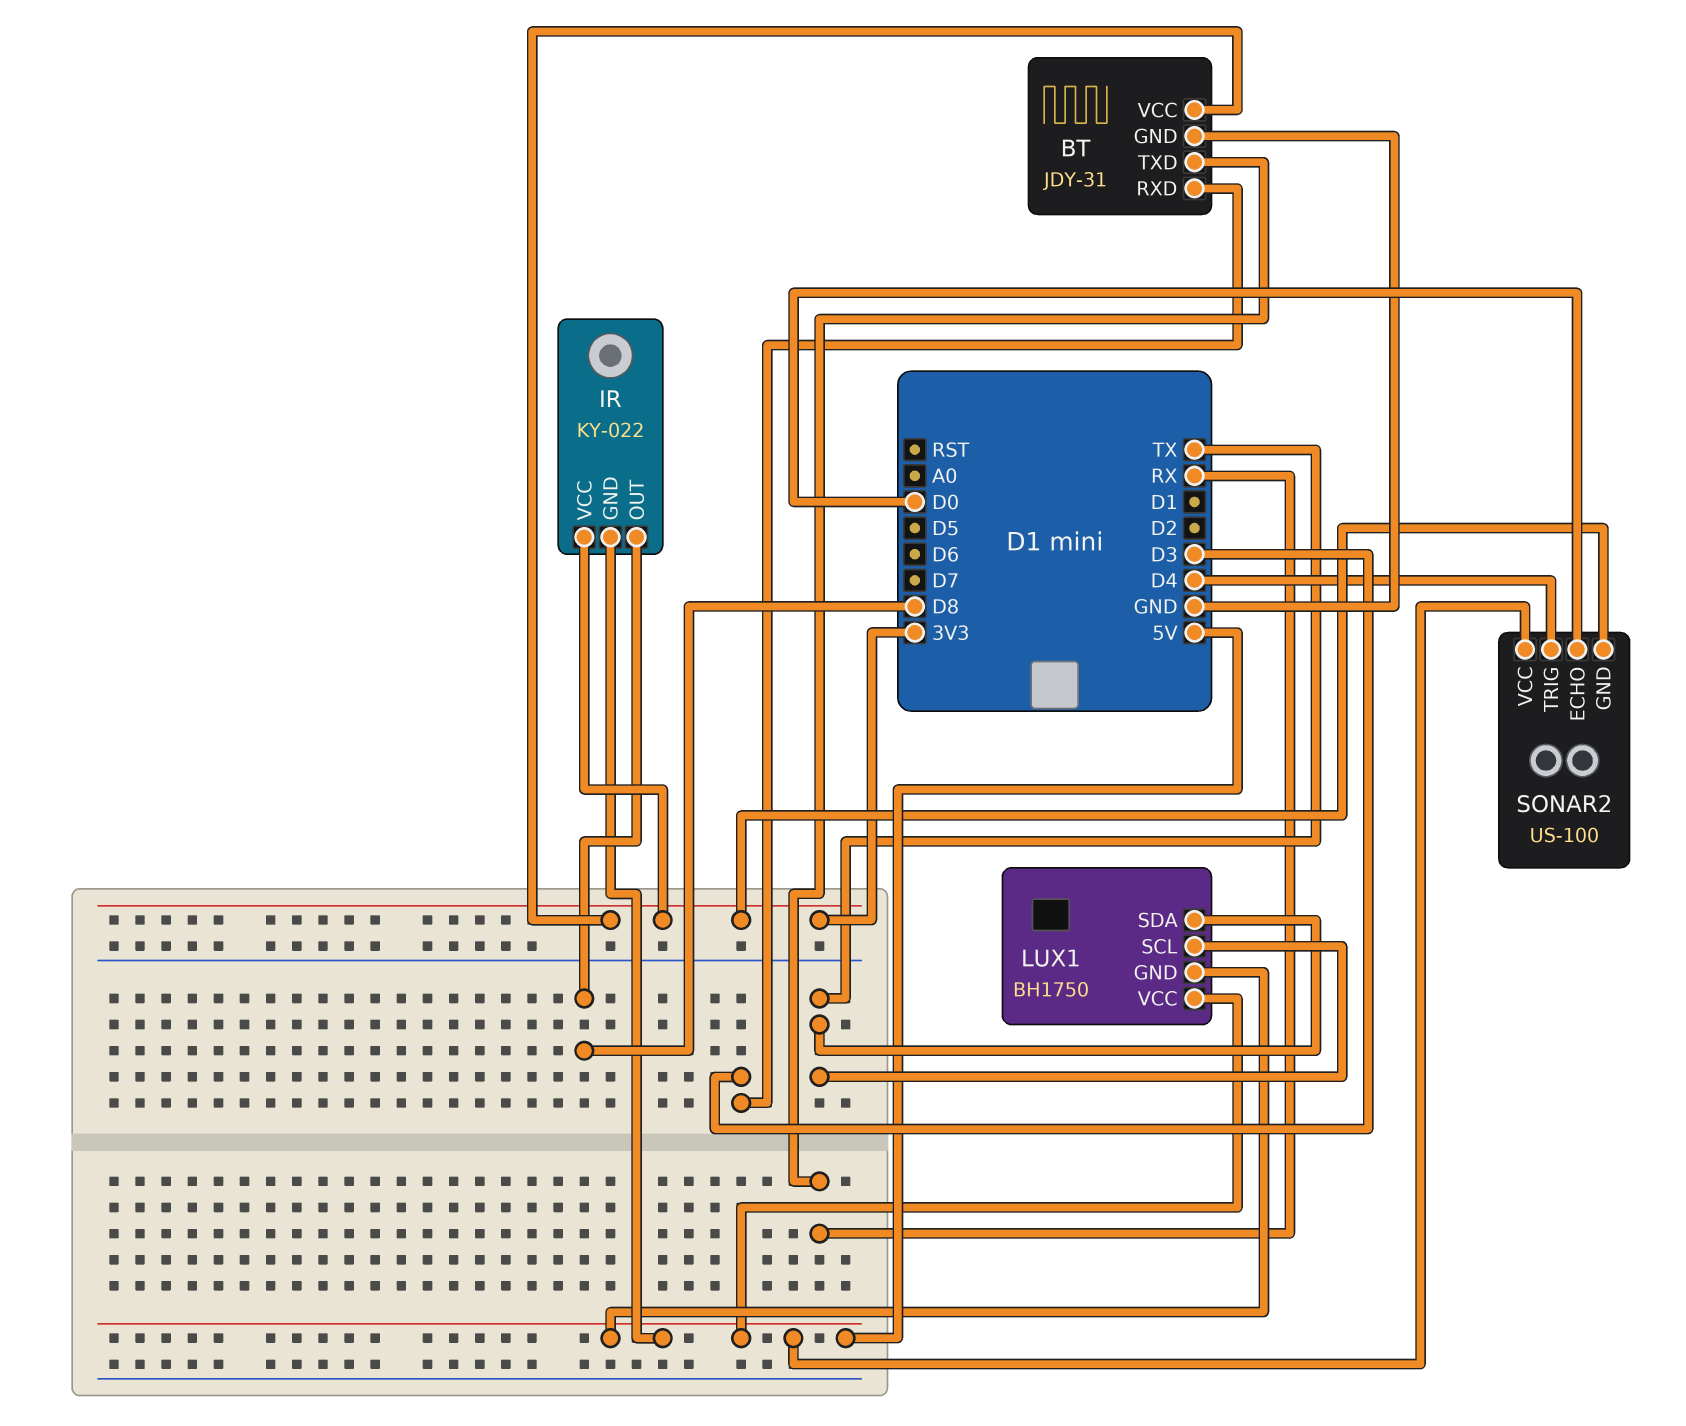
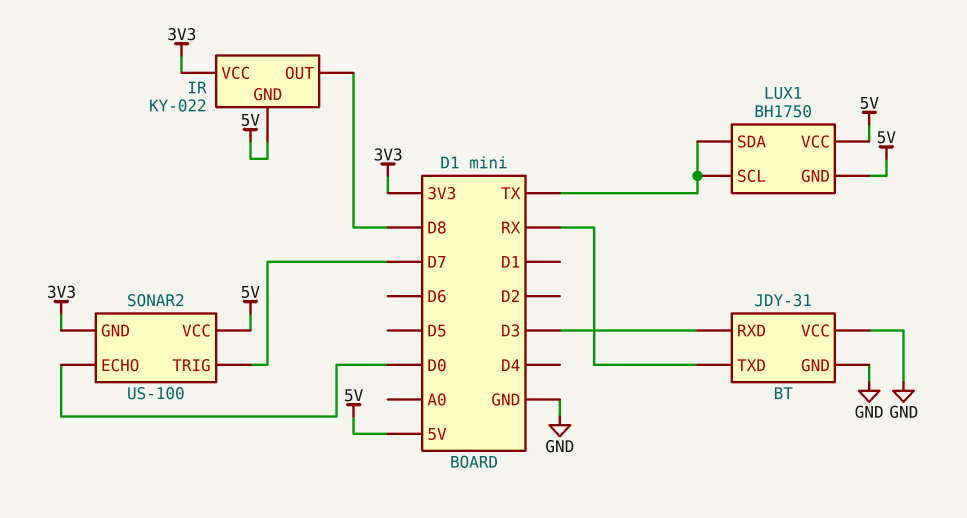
BT pin VCC: 3V3 -> GND
SONAR2 pin TRIG: D4 -> D7

